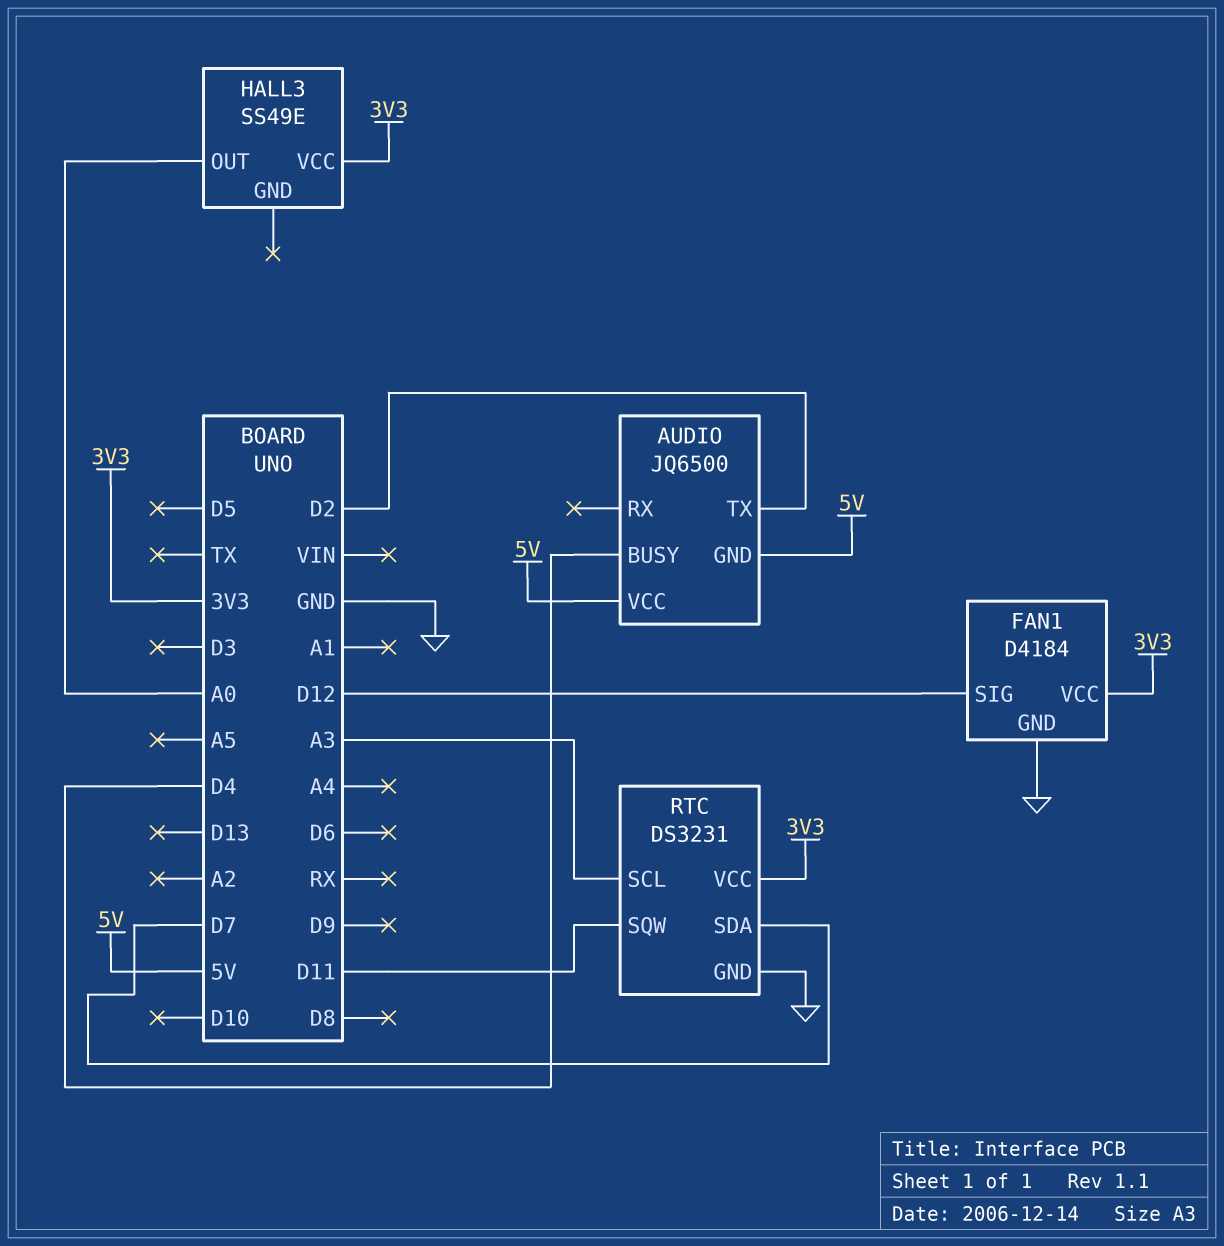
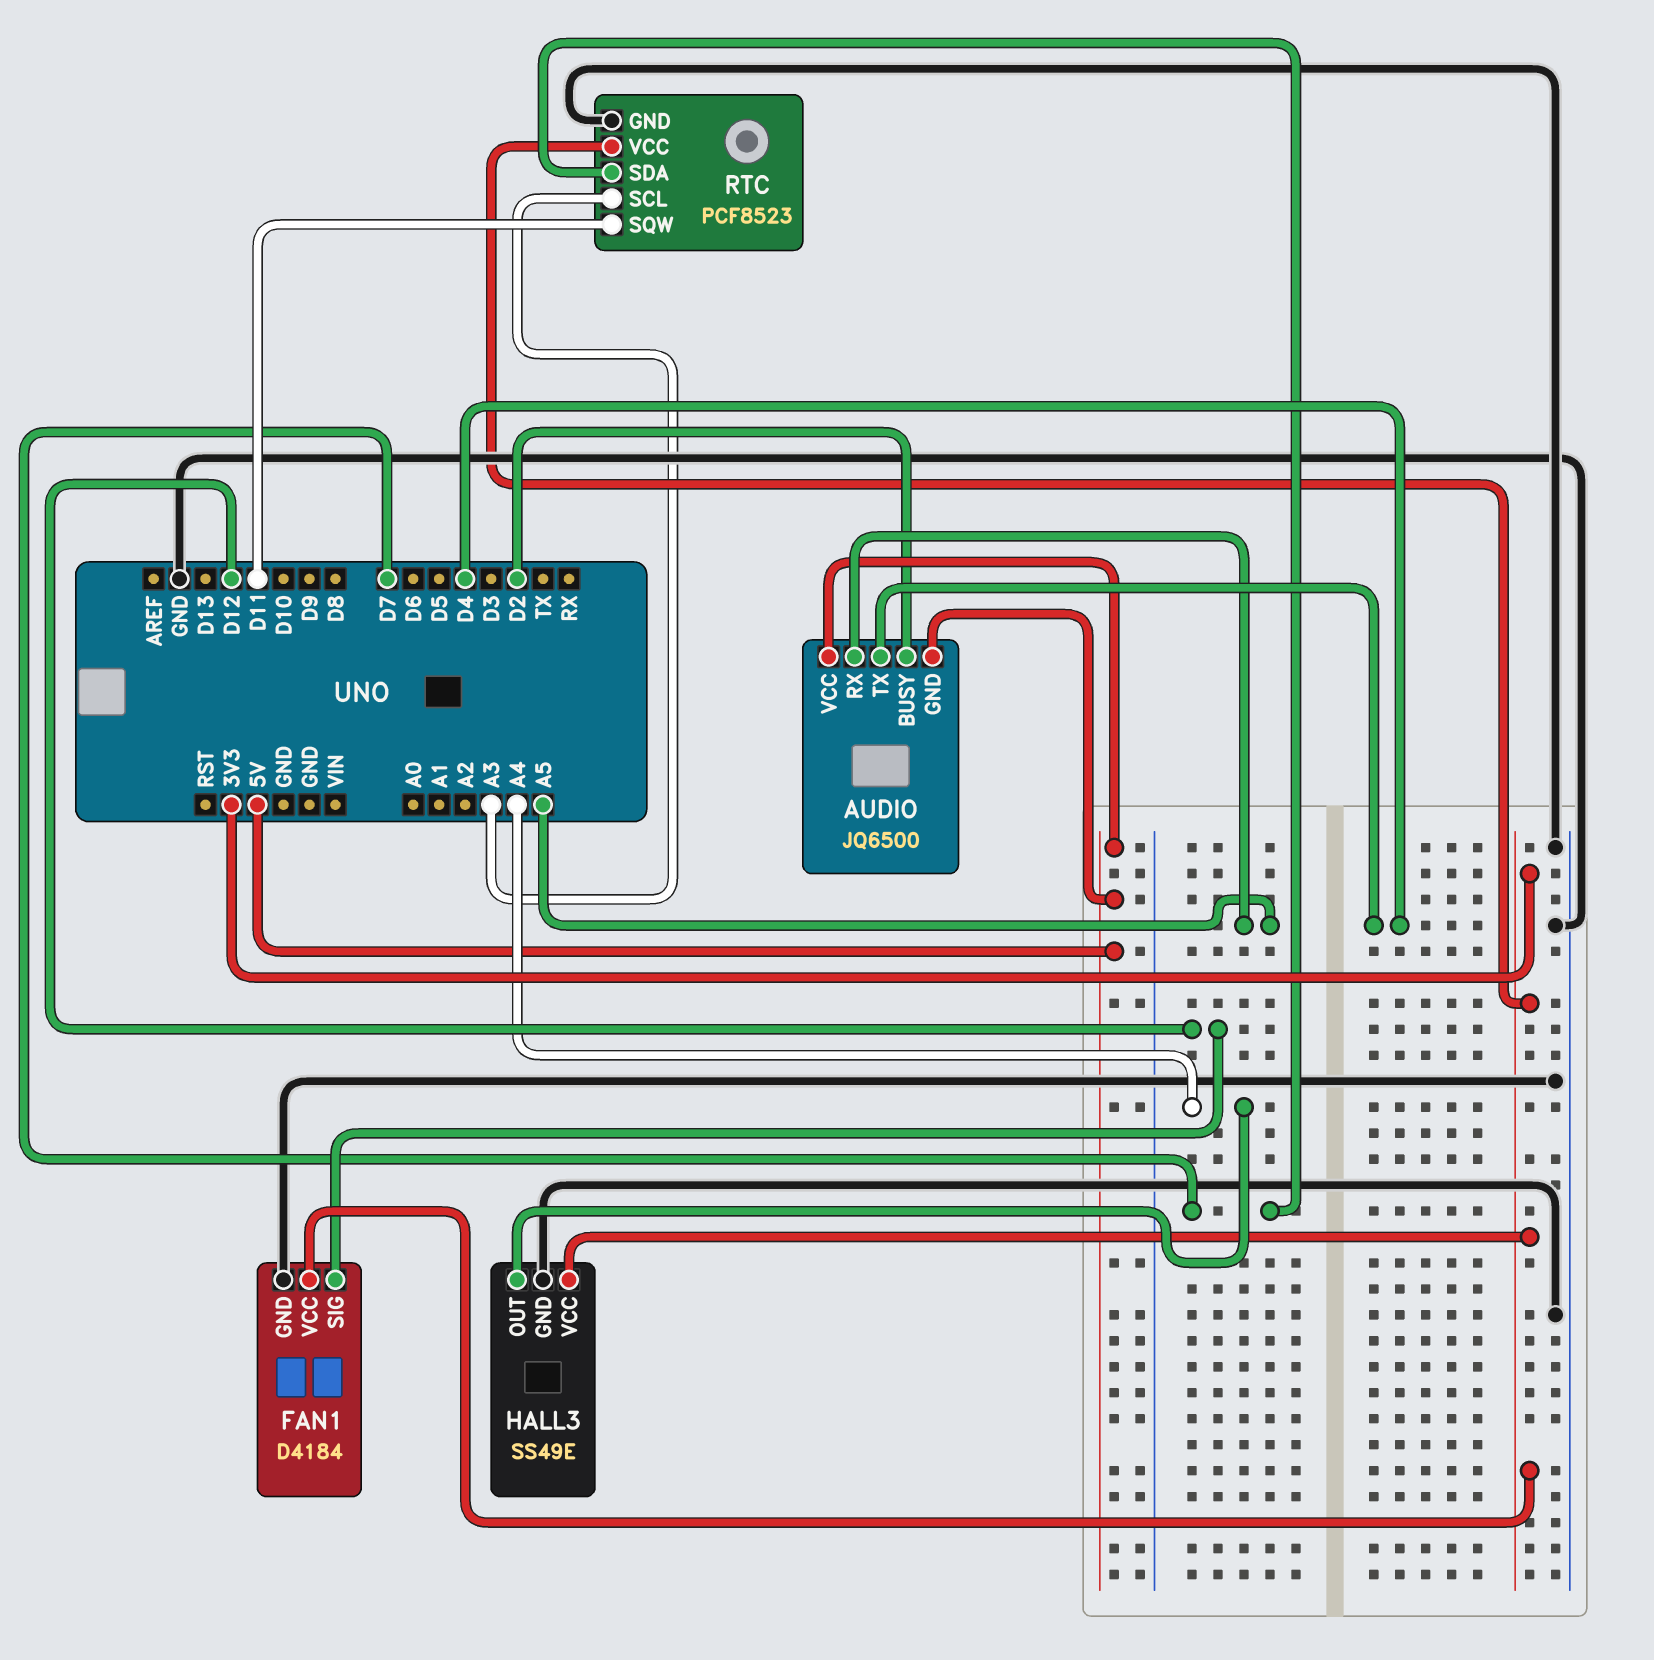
AUDIO pin BUSY: D4 -> D2
AUDIO pin RX: none -> A5
AUDIO pin TX: D2 -> D4
HALL3 pin GND: none -> GND
HALL3 pin OUT: A0 -> A4
RTC: DS3231 -> PCF8523

